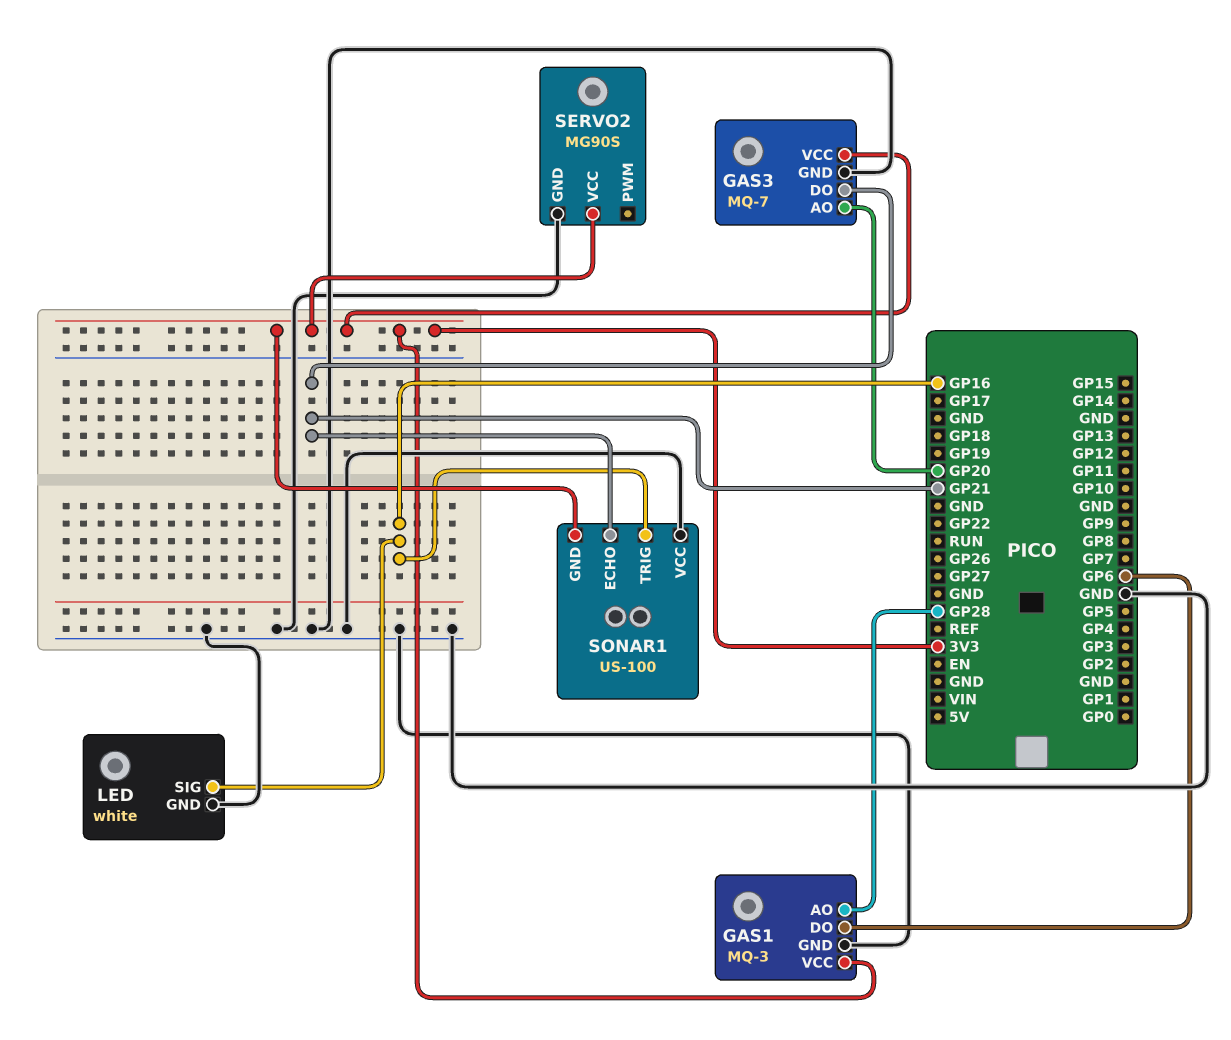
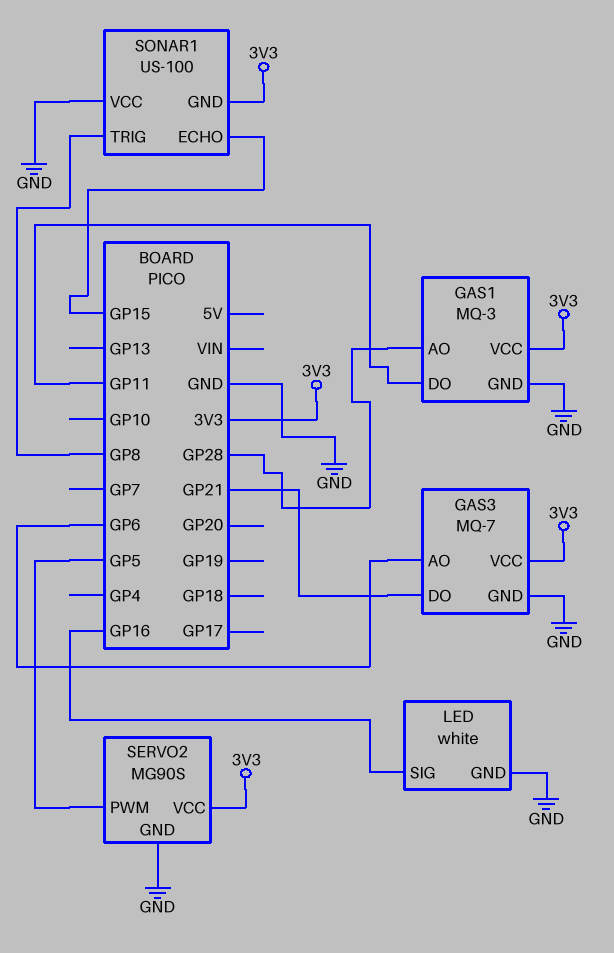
GAS1 pin DO: GP6 -> GP11
GAS3 pin AO: GP20 -> GP6
SERVO2 pin PWM: none -> GP5
SONAR1 pin ECHO: GP21 -> GP15
SONAR1 pin TRIG: GP16 -> GP8

